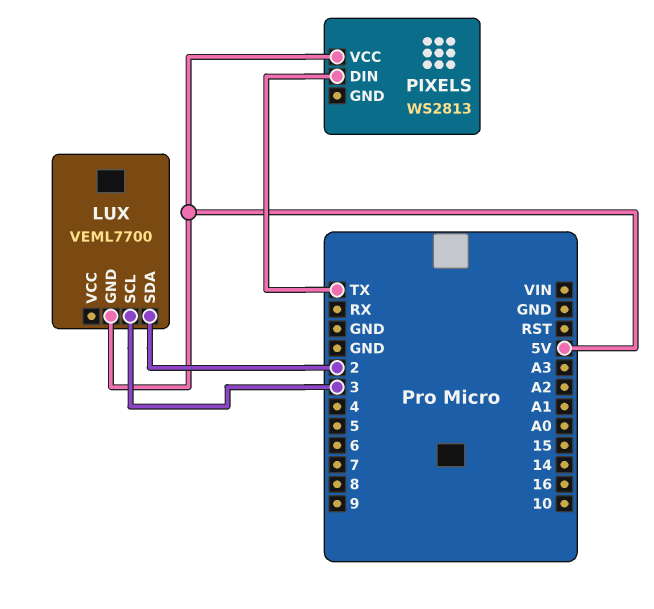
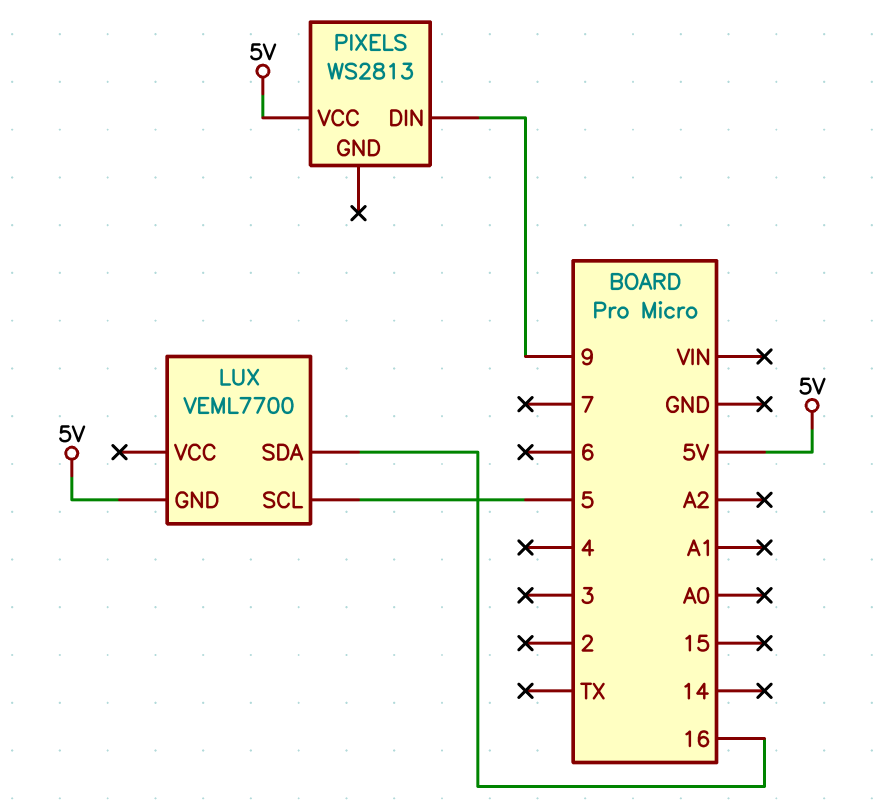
LUX pin SCL: 3 -> 5
LUX pin SDA: 2 -> 16
PIXELS pin DIN: TX -> 9

